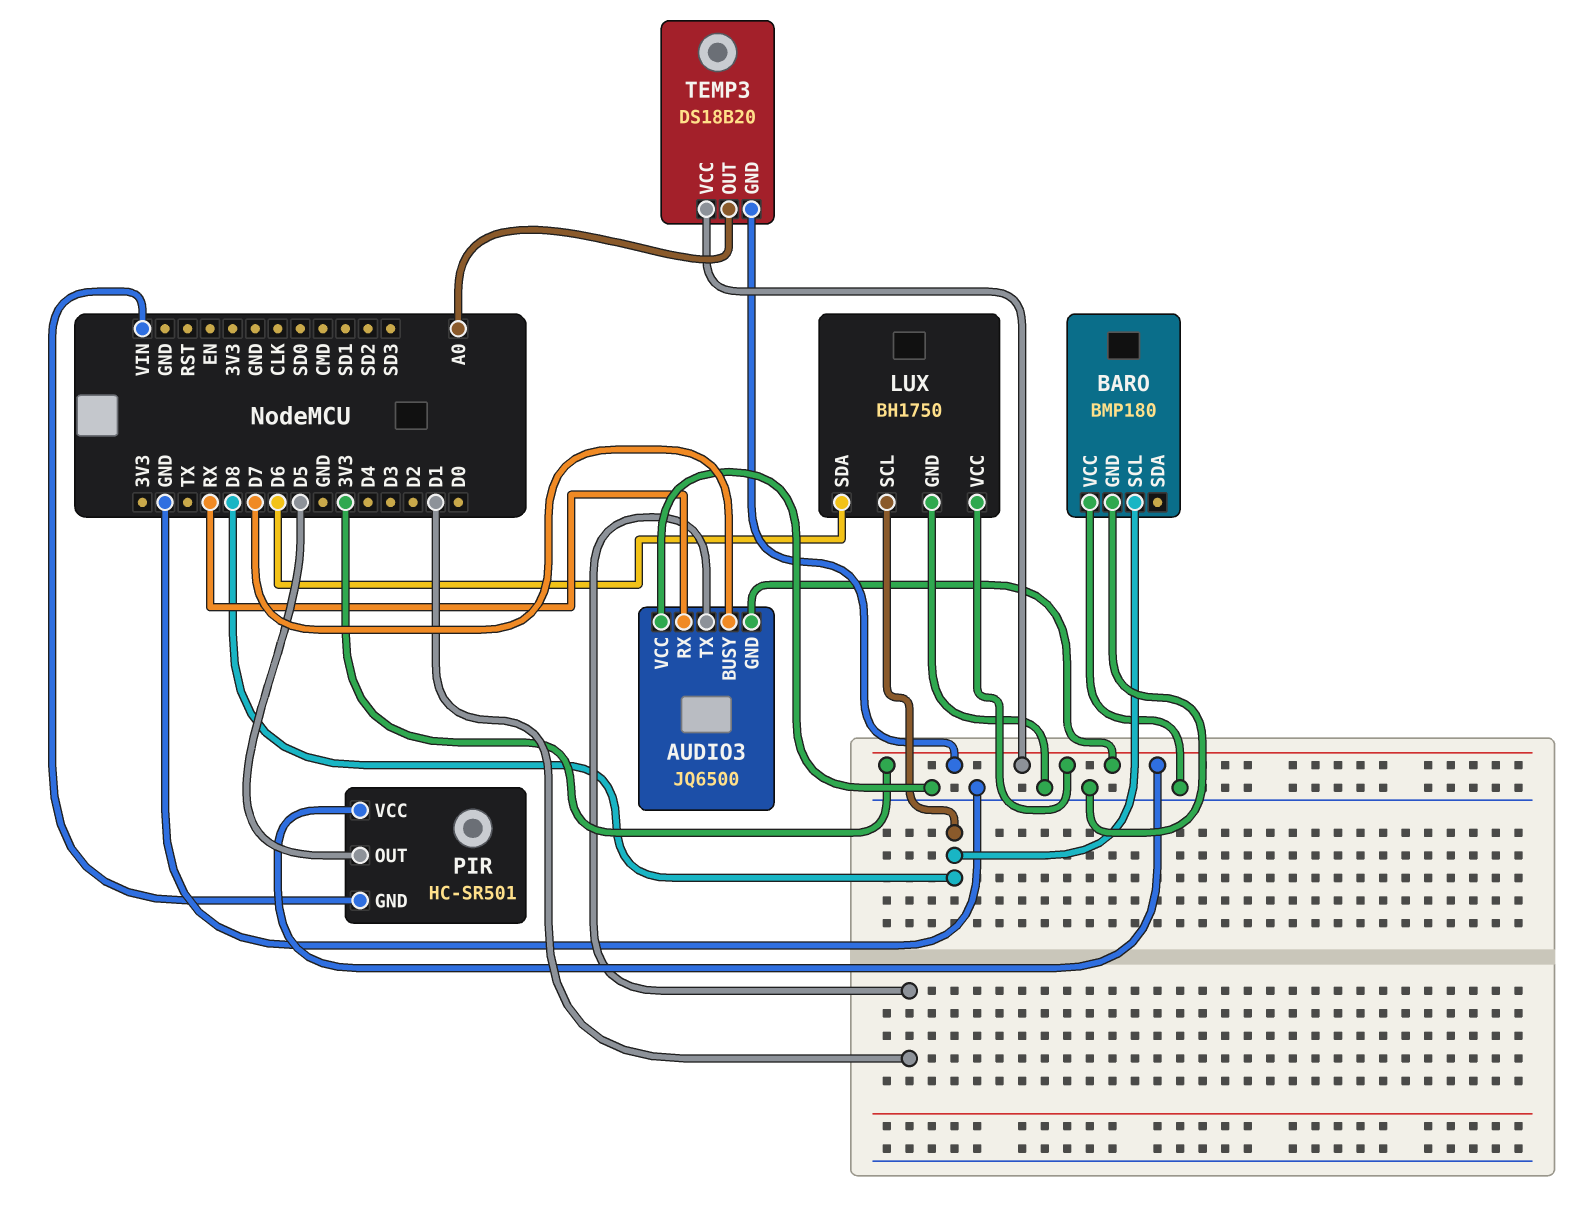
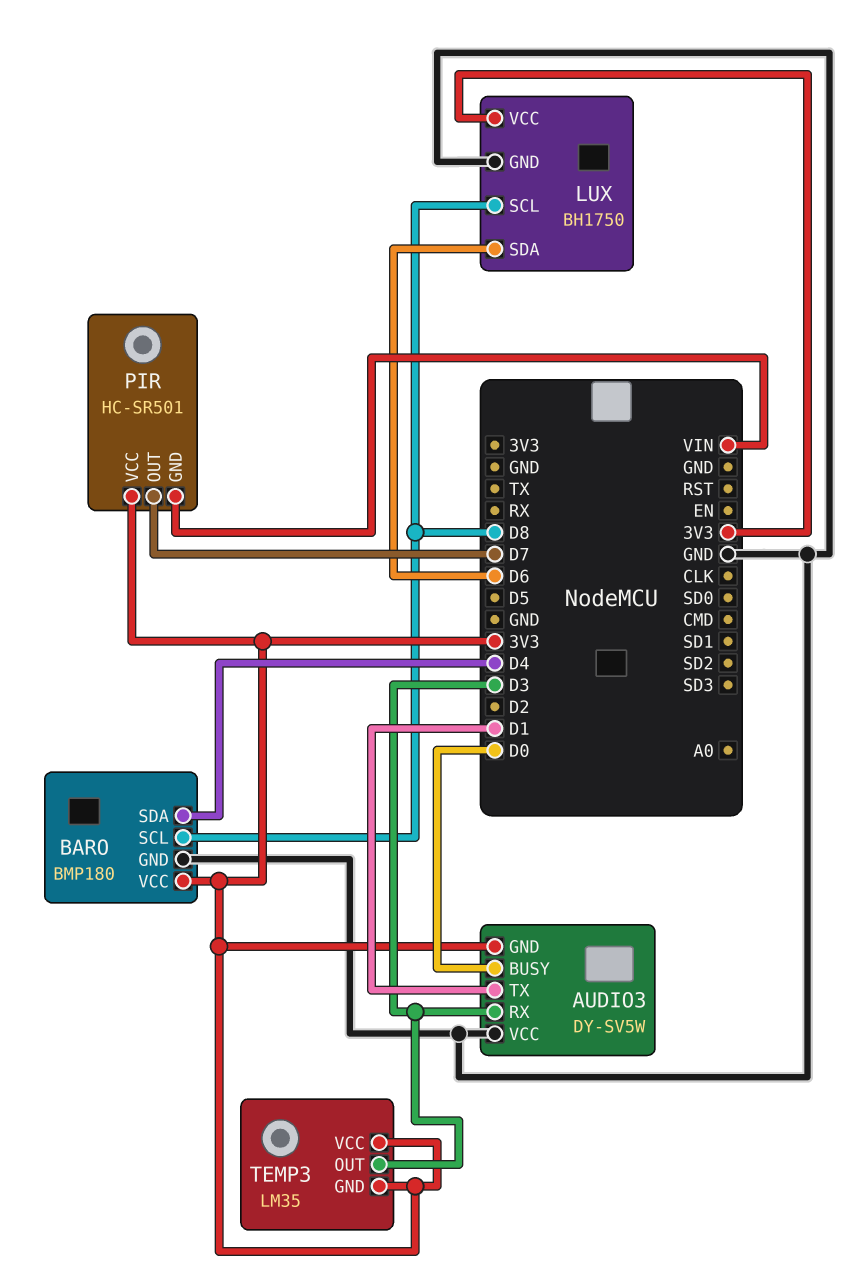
AUDIO3: JQ6500 -> DY-SV5W
AUDIO3 pin BUSY: D7 -> D0
AUDIO3 pin RX: RX -> D3
BARO pin SDA: none -> D4
BARO pin VCC: GND -> 3V3
PIR pin OUT: D5 -> D7
TEMP3: DS18B20 -> LM35
TEMP3 pin OUT: A0 -> D3

